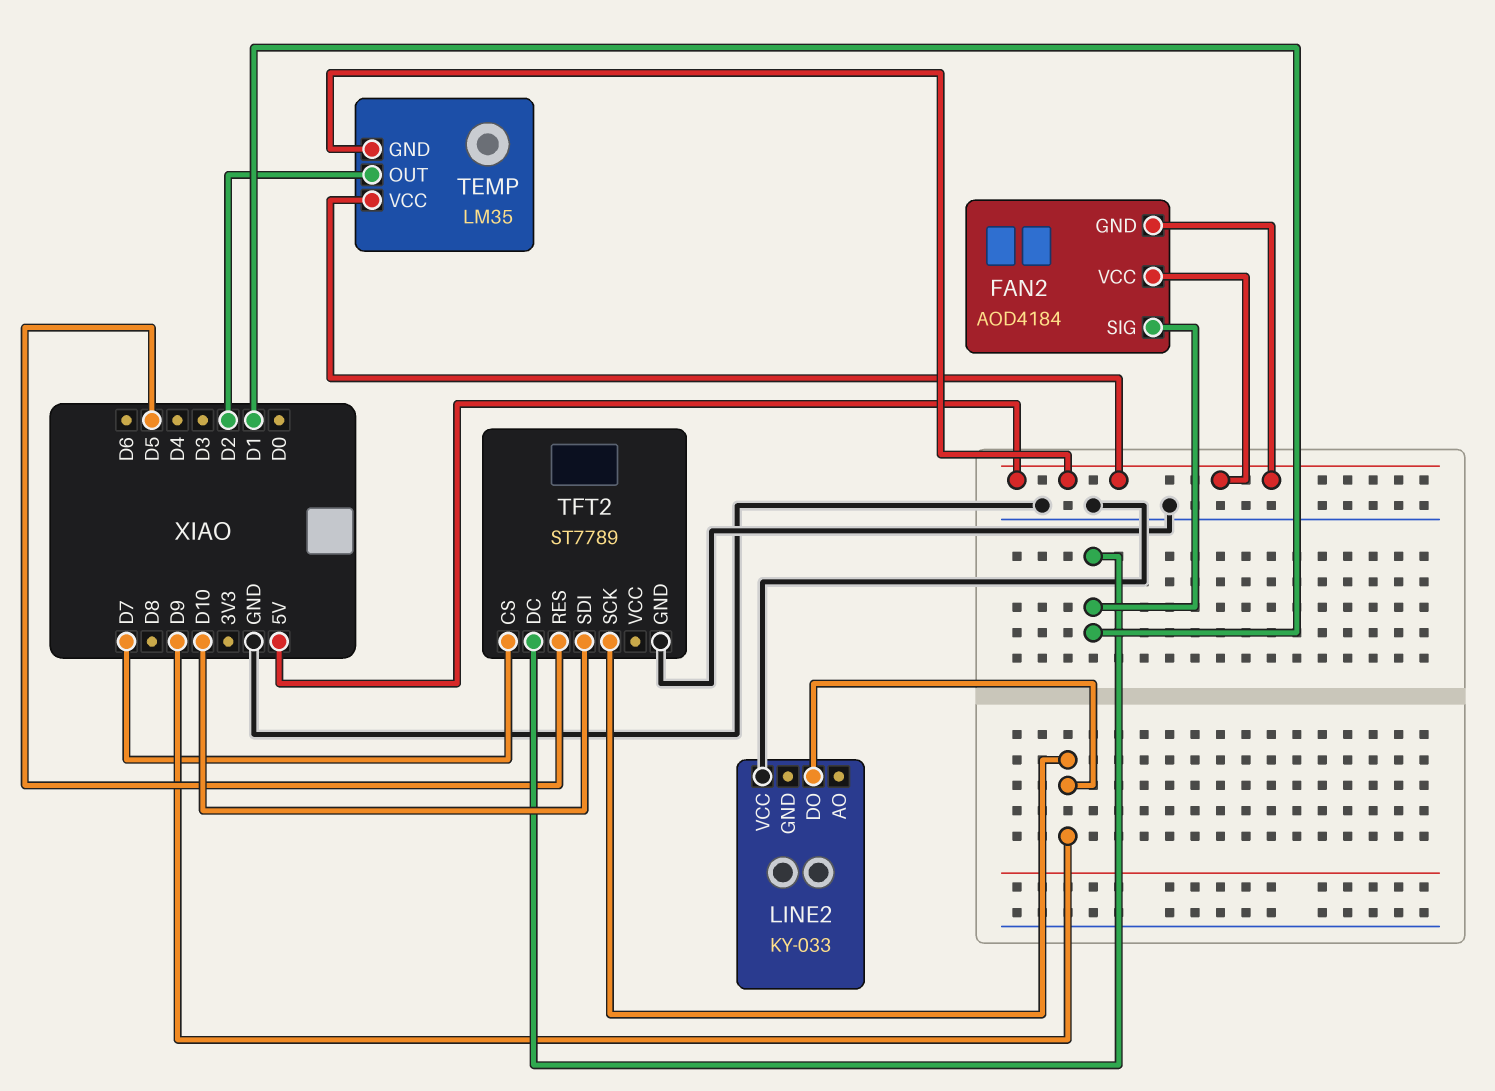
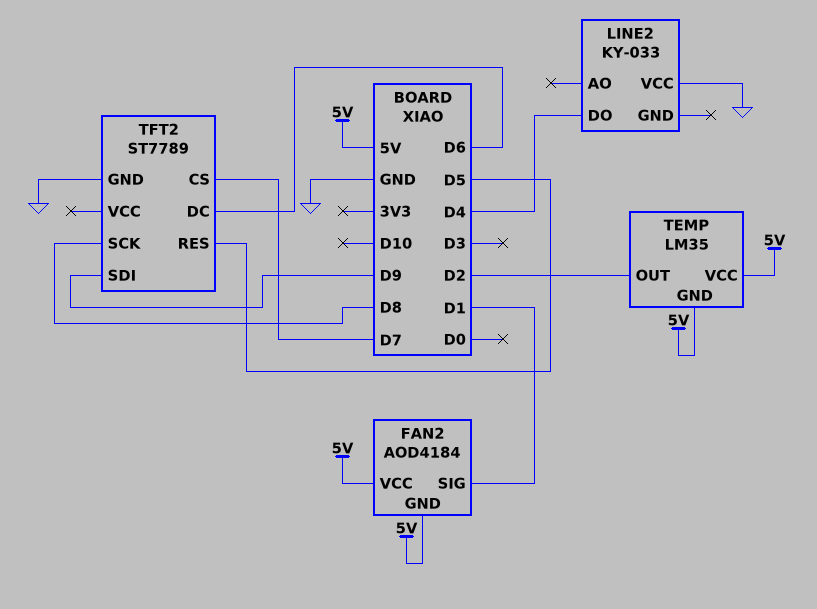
LINE2 pin DO: D9 -> D4
TFT2 pin DC: D1 -> D6
TFT2 pin SCK: D9 -> D8
TFT2 pin SDI: D10 -> D9

